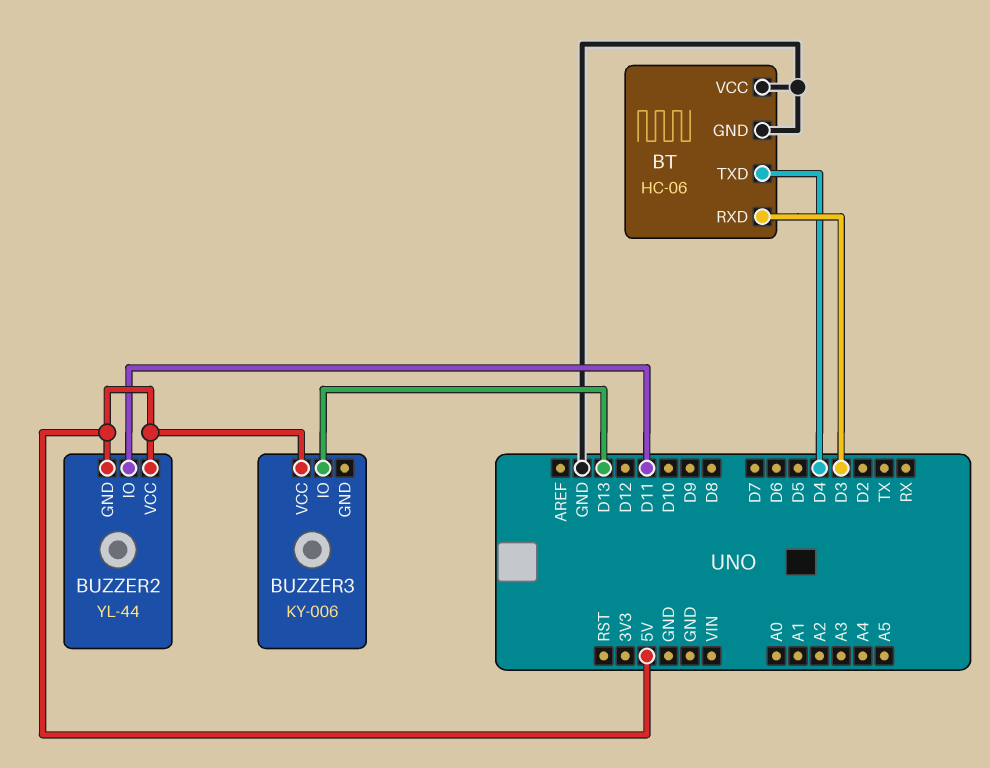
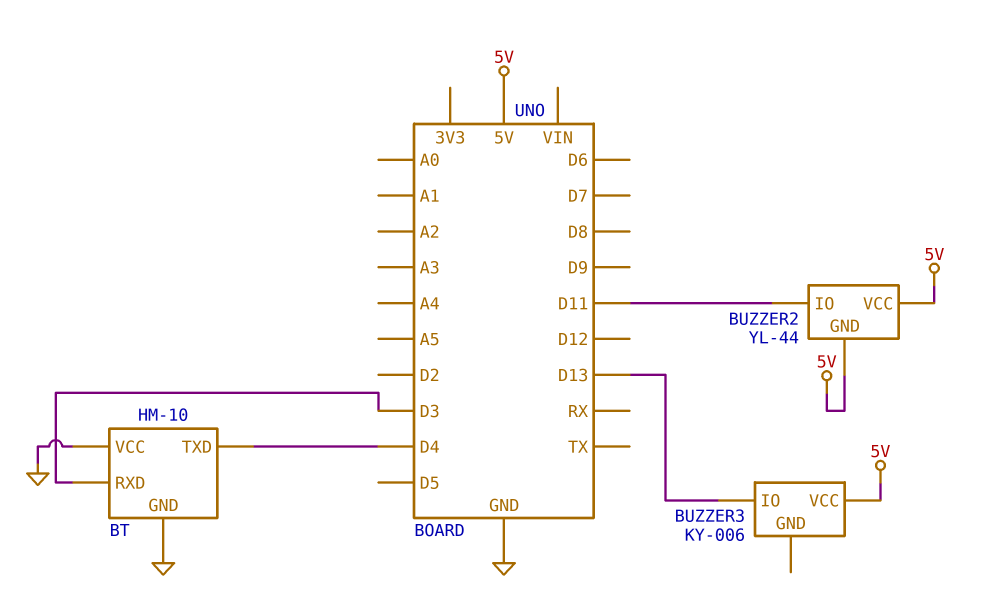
BT: HC-06 -> HM-10

